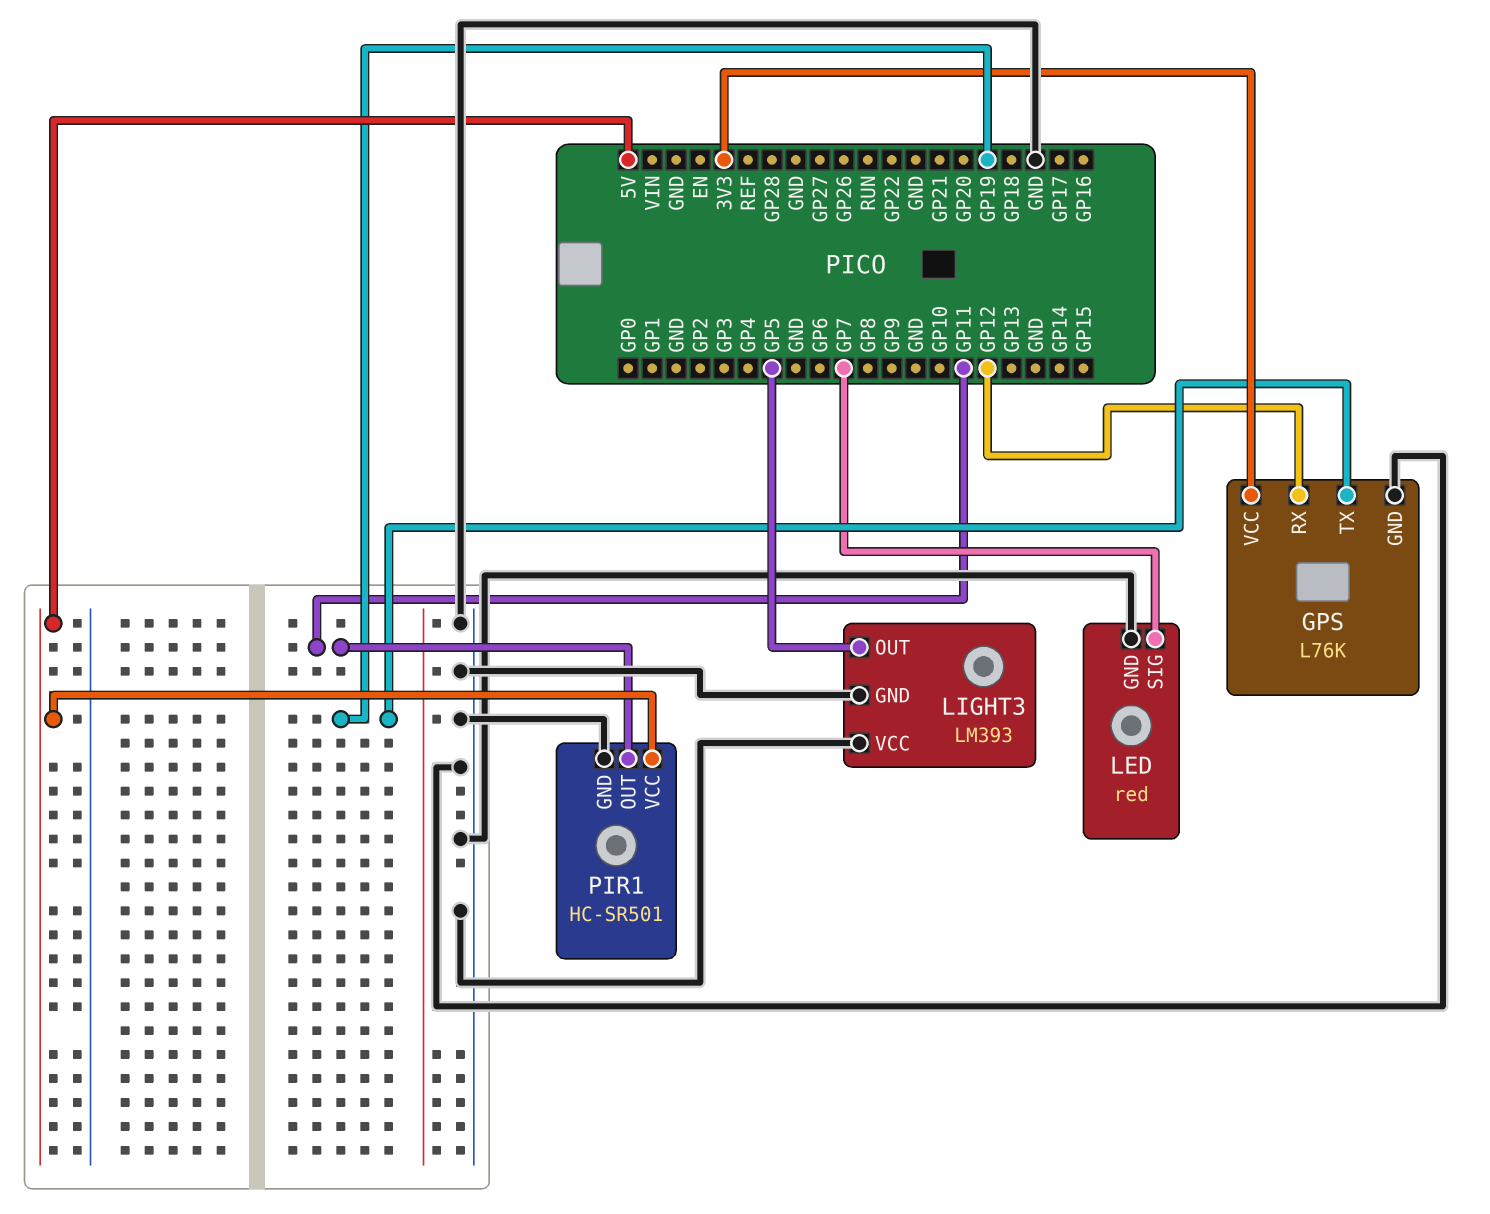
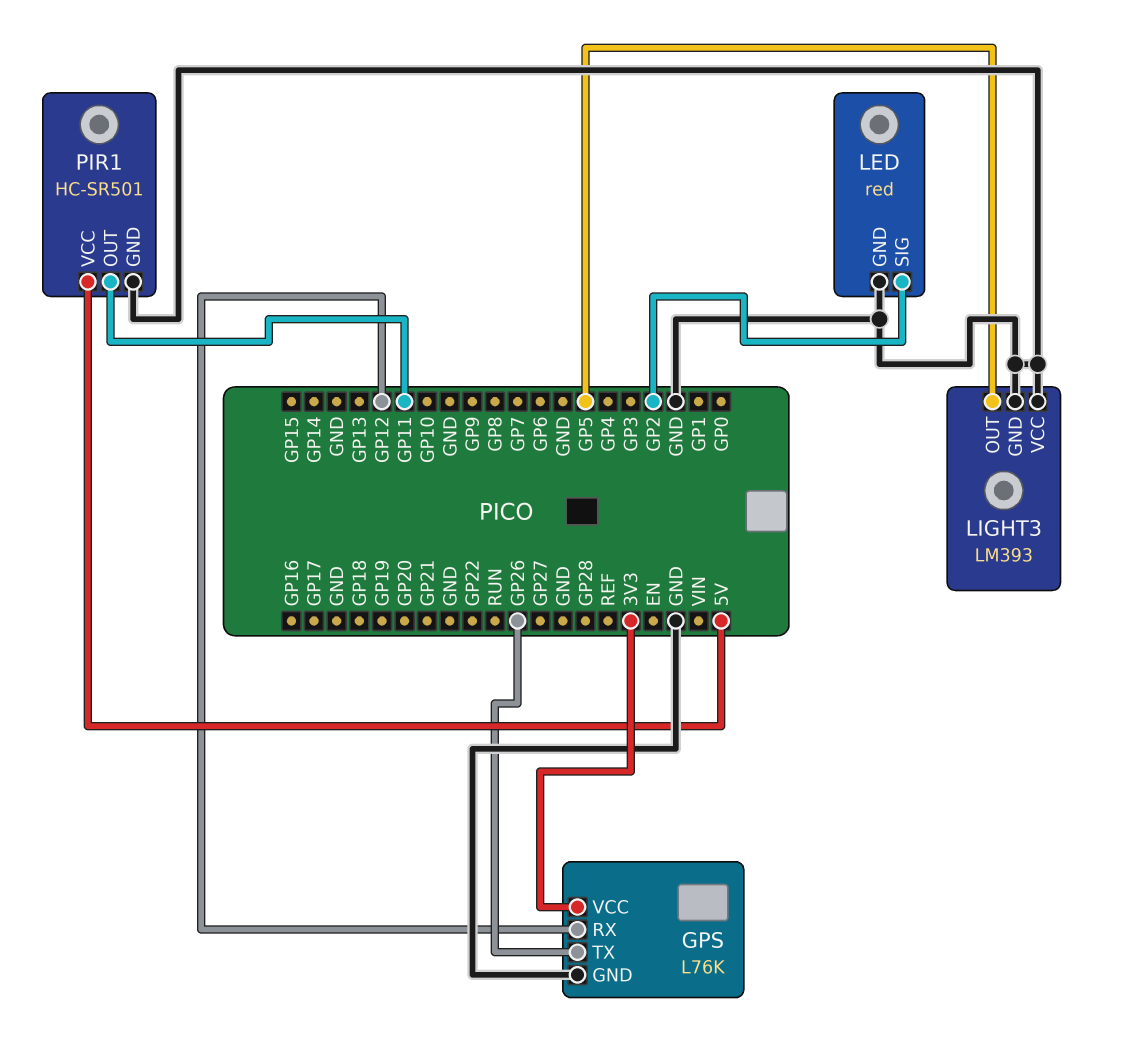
GPS pin TX: GP19 -> GP26
LED pin SIG: GP7 -> GP2

